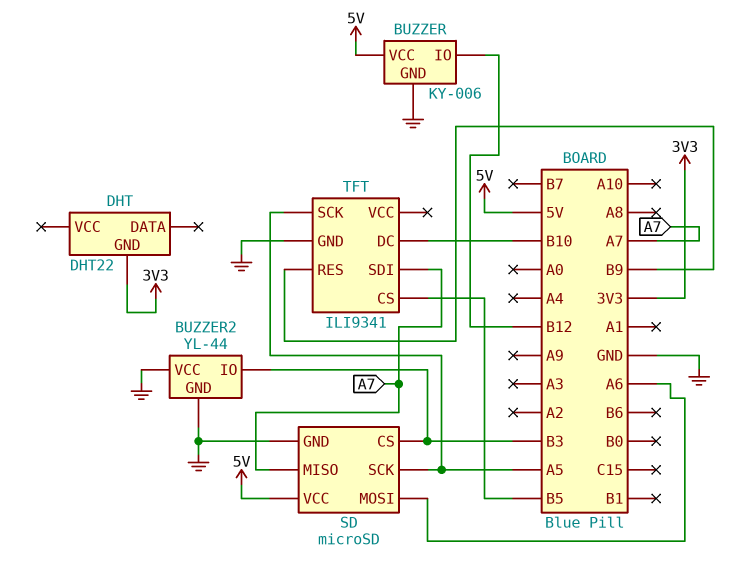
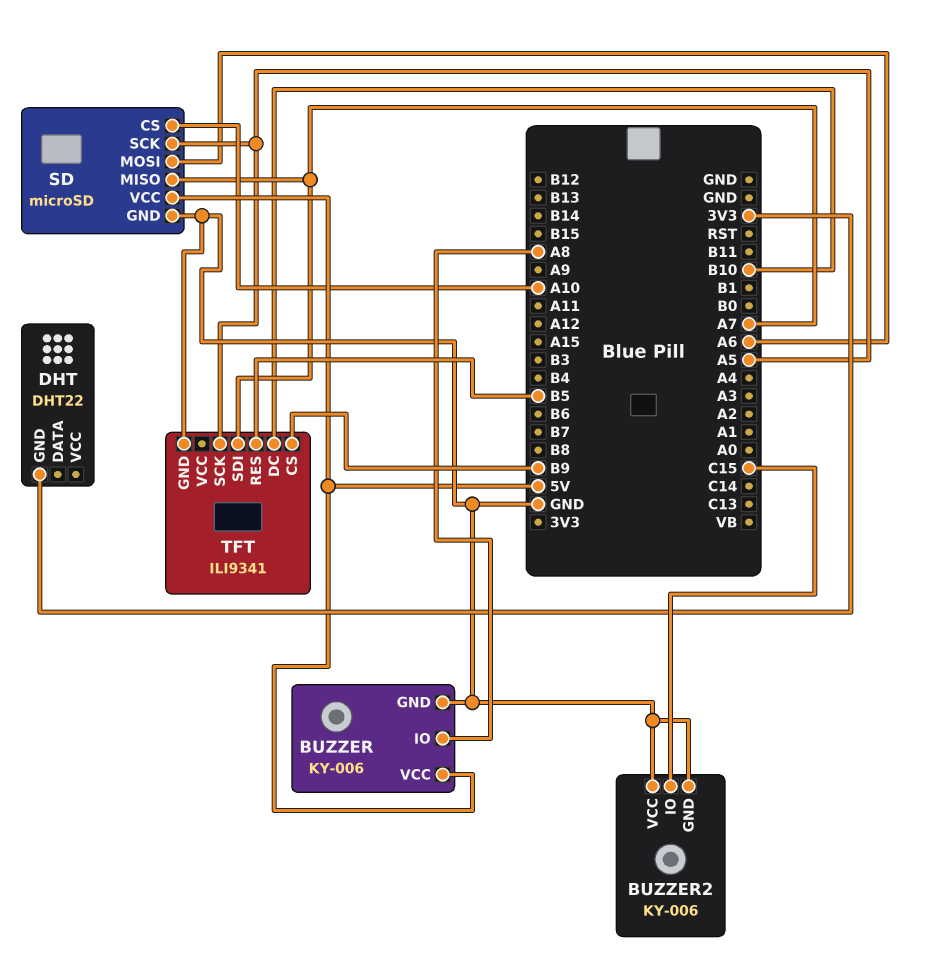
BUZZER pin IO: B12 -> A8
BUZZER2: YL-44 -> KY-006
BUZZER2 pin IO: B3 -> C15
SD pin CS: B3 -> A10
TFT pin CS: B5 -> B9
TFT pin RES: B9 -> B5

